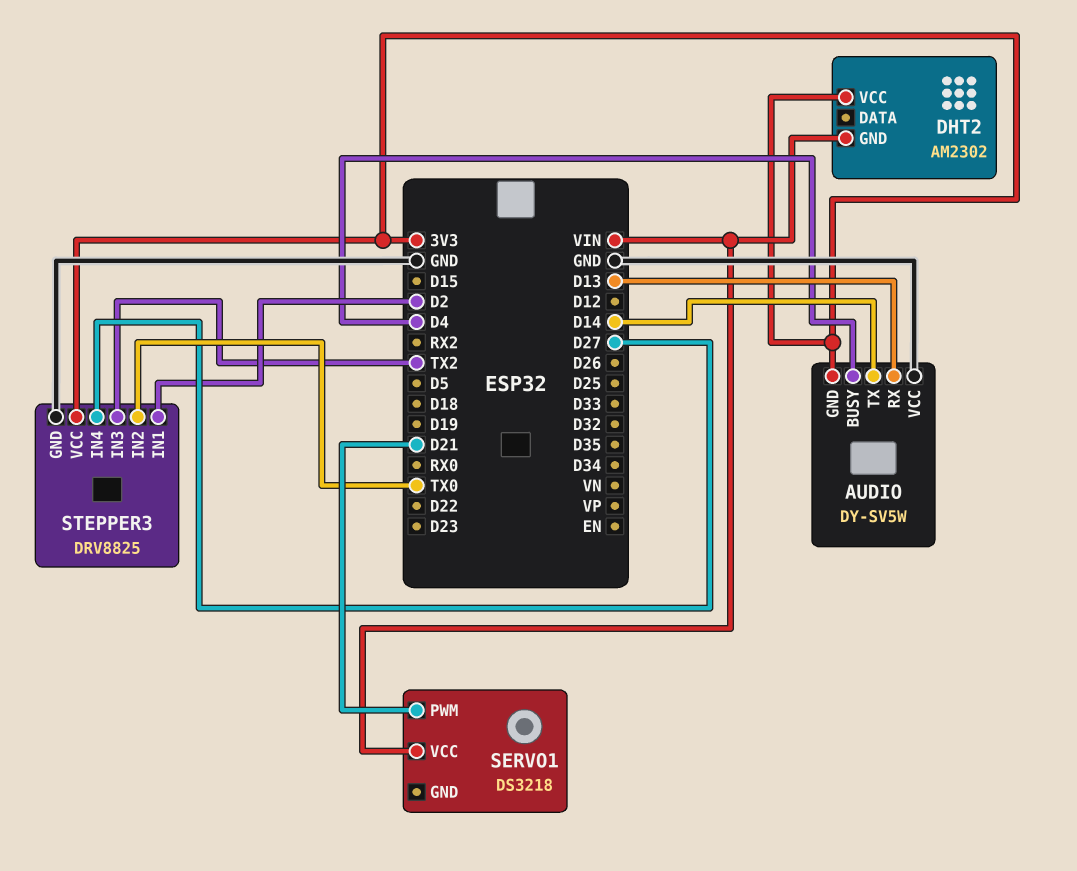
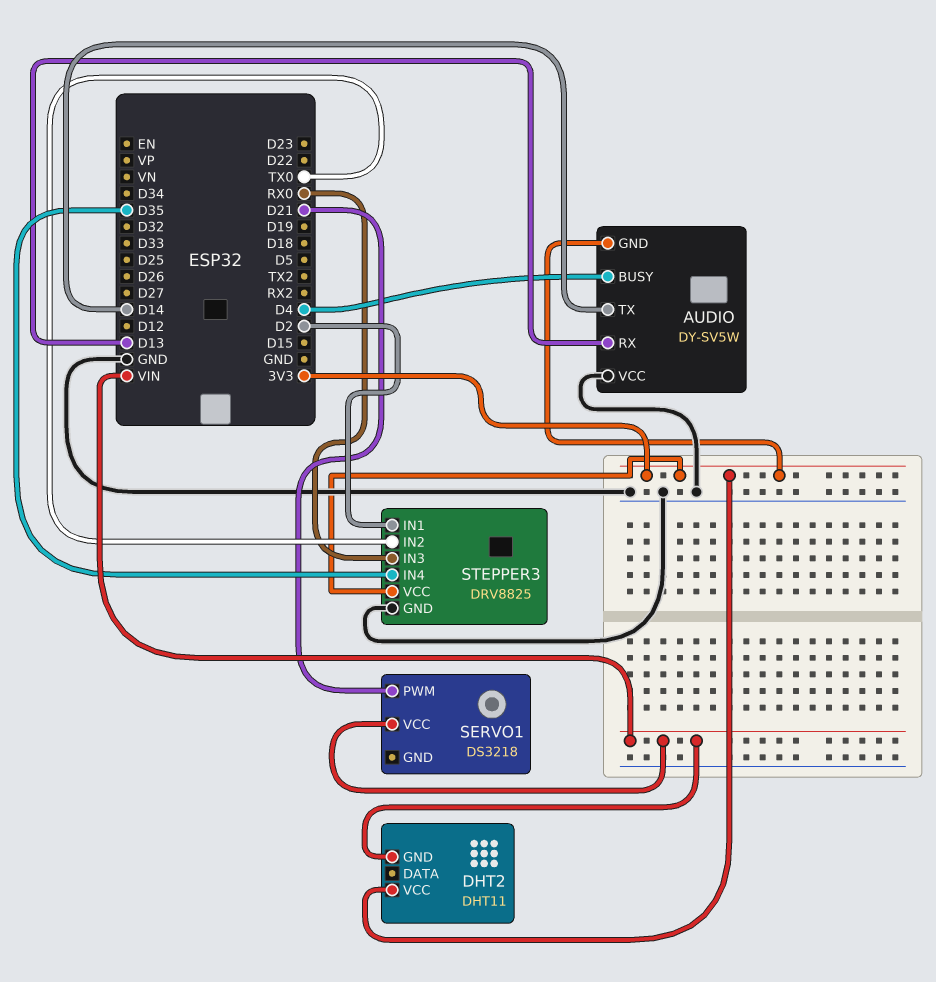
DHT2: AM2302 -> DHT11
STEPPER3 pin IN3: TX2 -> RX0
STEPPER3 pin IN4: D27 -> D35

